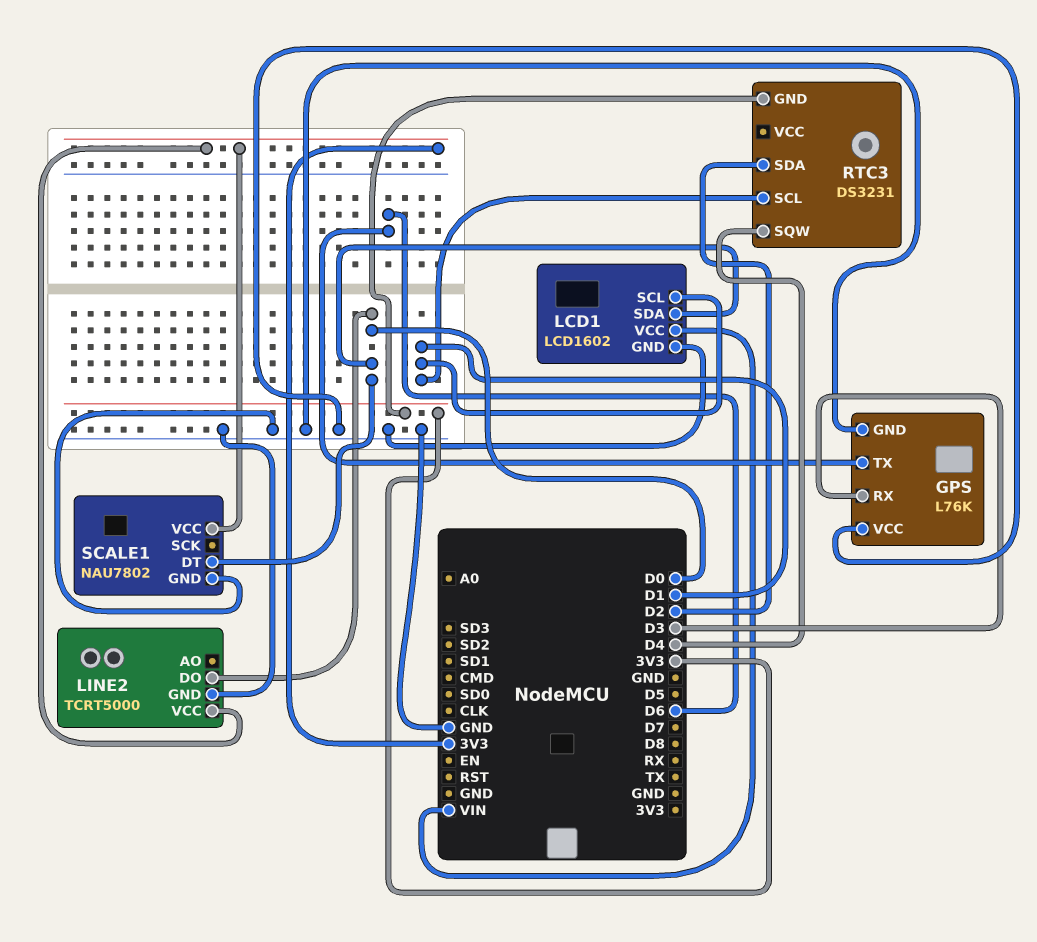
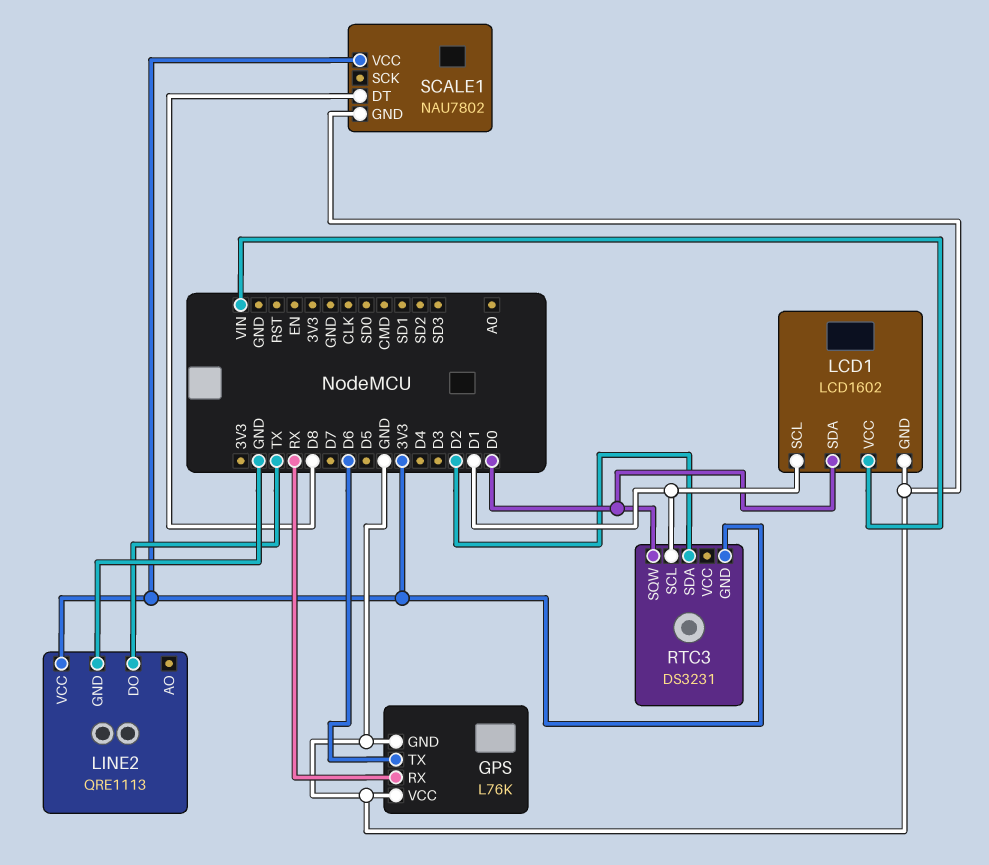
GPS pin RX: D3 -> RX
LINE2: TCRT5000 -> QRE1113
LINE2 pin DO: D0 -> TX
RTC3 pin SQW: D4 -> D0
SCALE1 pin DT: D0 -> D8

